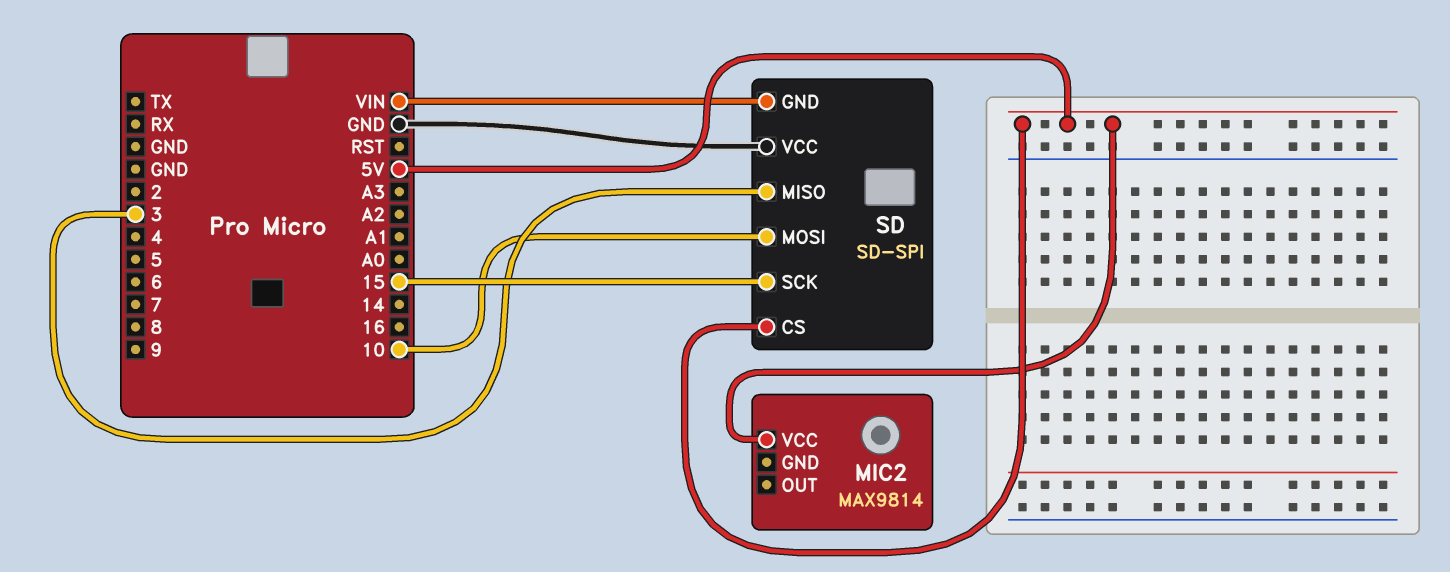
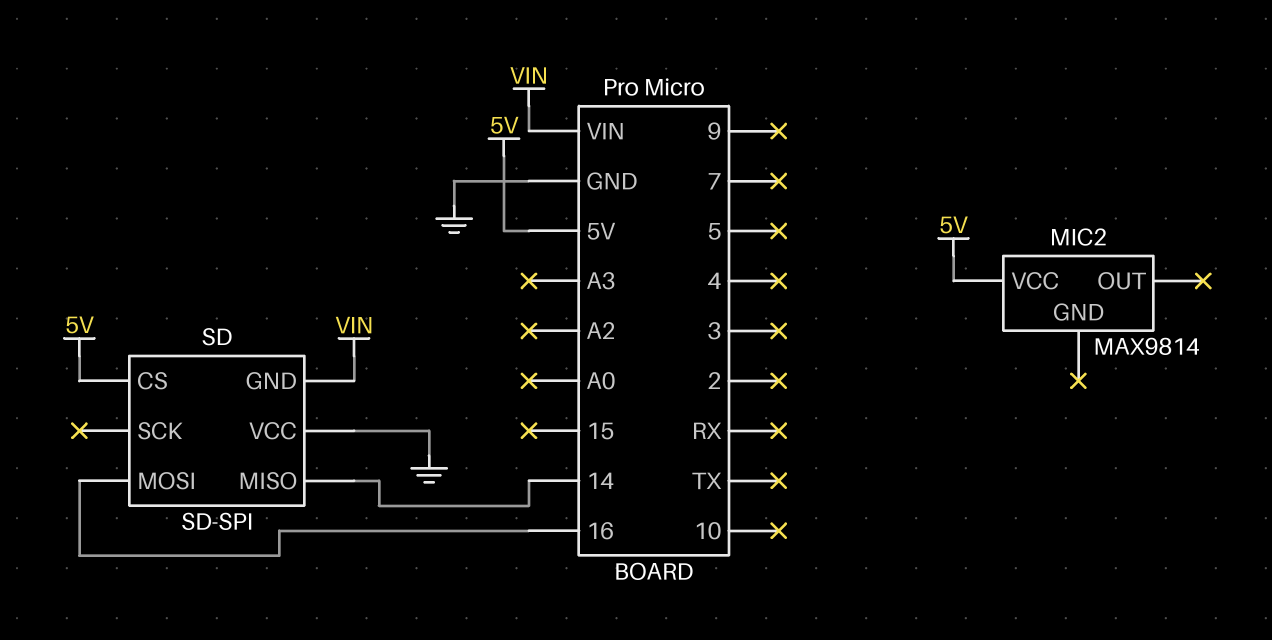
SD pin MISO: 3 -> 14
SD pin MOSI: 10 -> 16
SD pin SCK: 15 -> none

